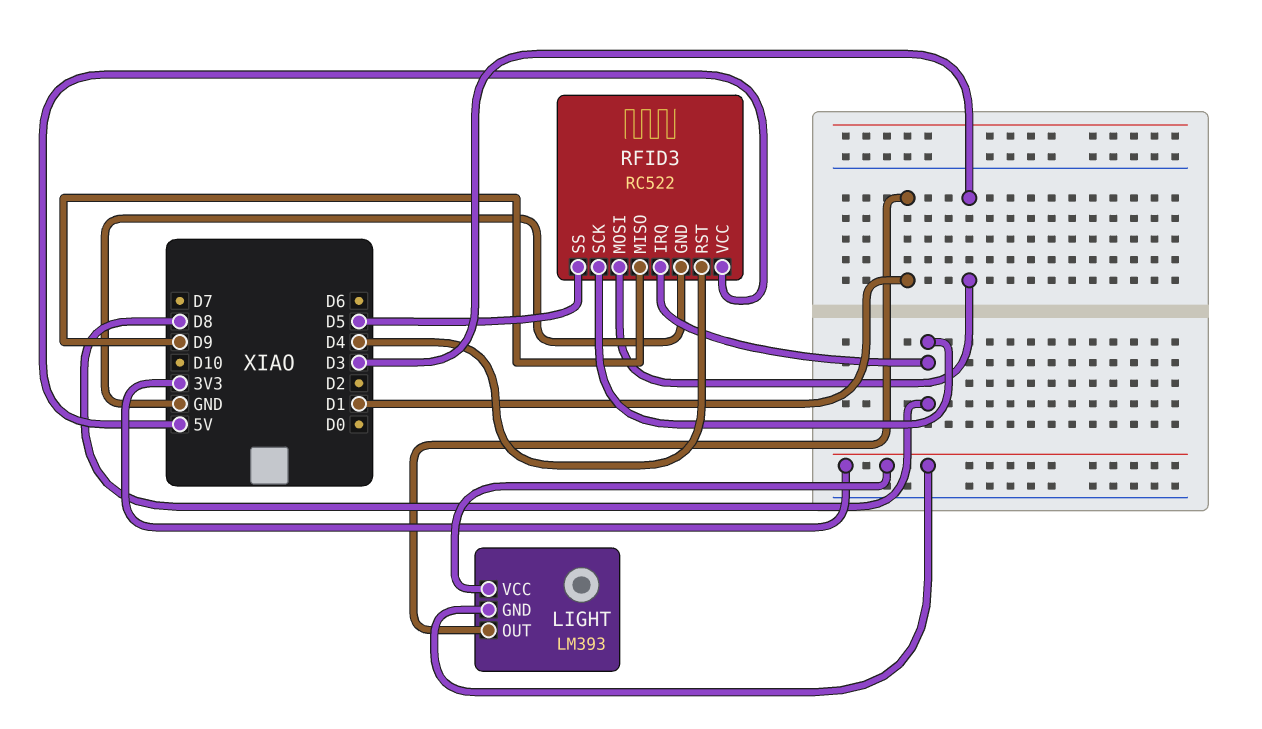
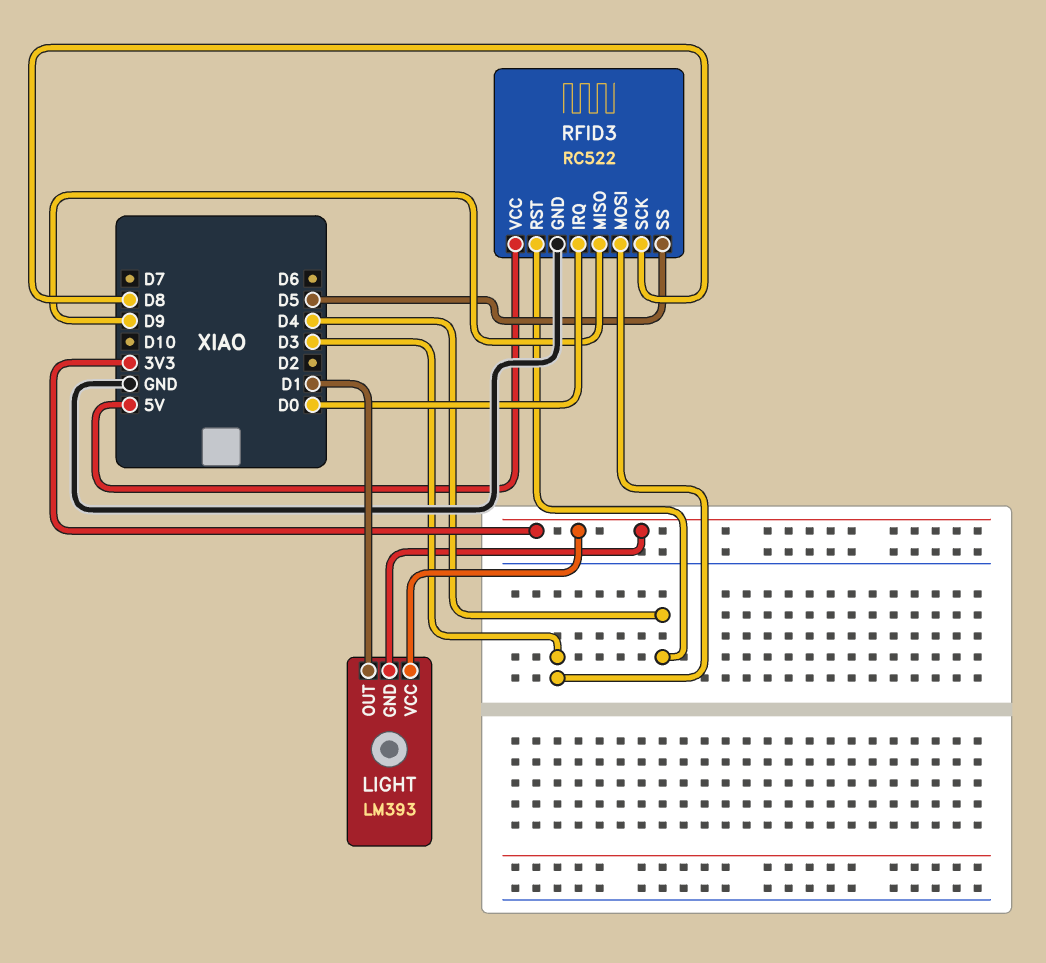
RFID3 pin IRQ: D8 -> D0

